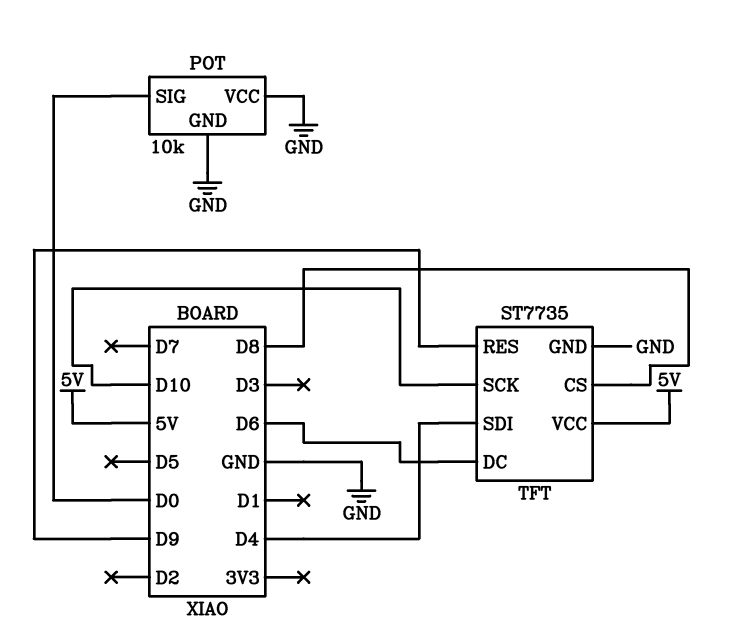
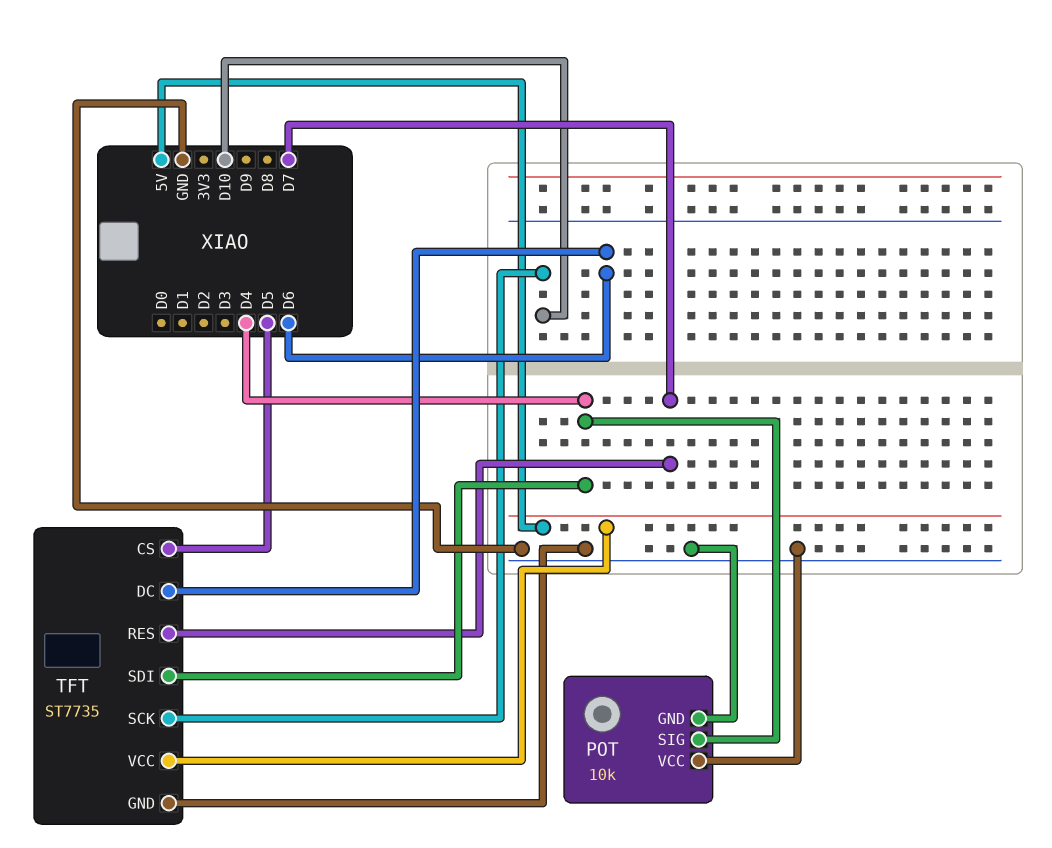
POT pin SIG: D0 -> D4
TFT pin CS: D8 -> D5
TFT pin RES: D9 -> D7

